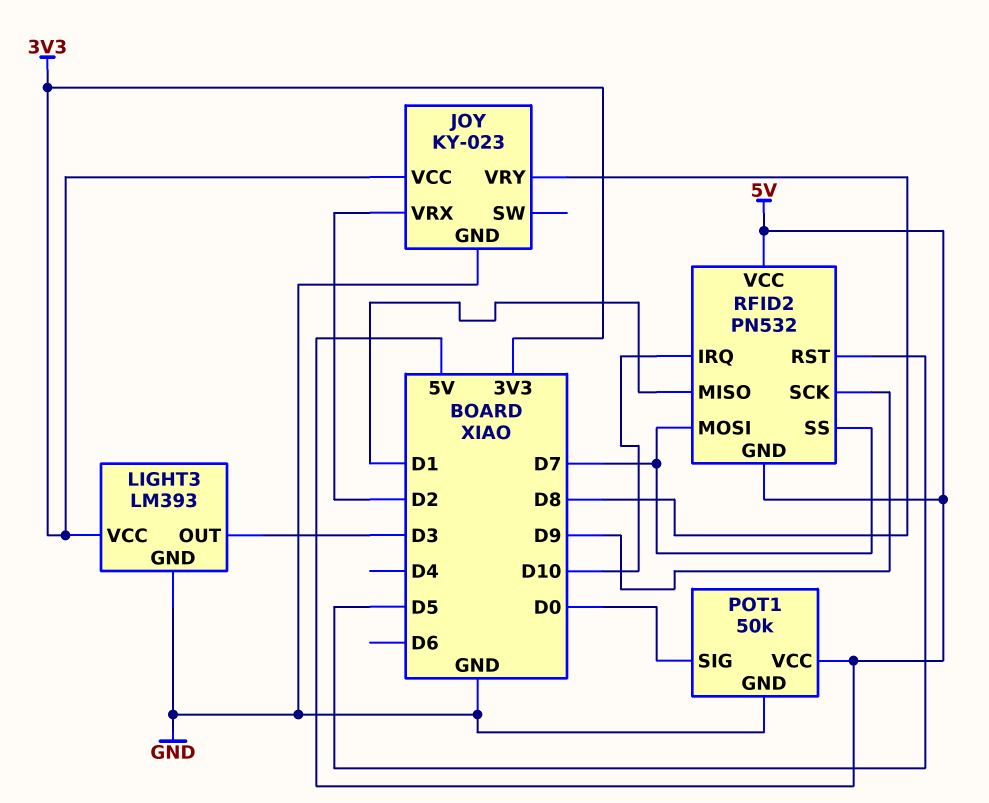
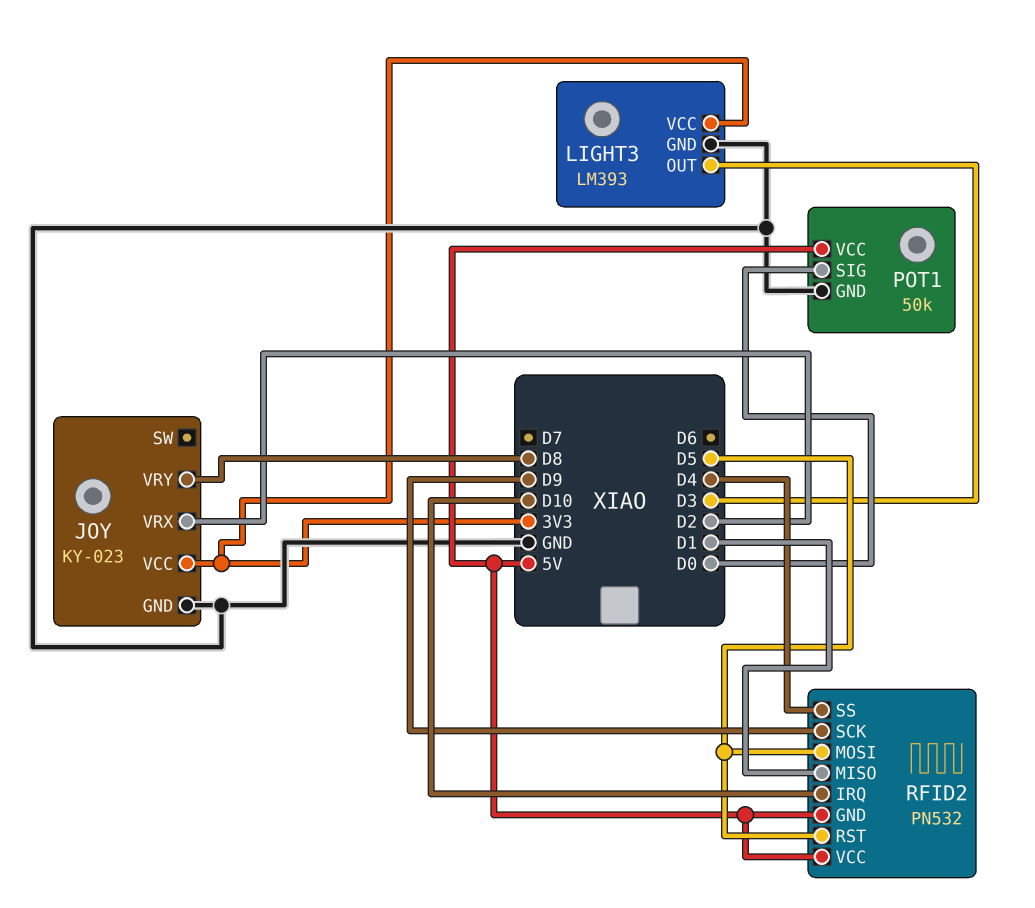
RFID2 pin MOSI: D7 -> D5
RFID2 pin SS: D7 -> D4

